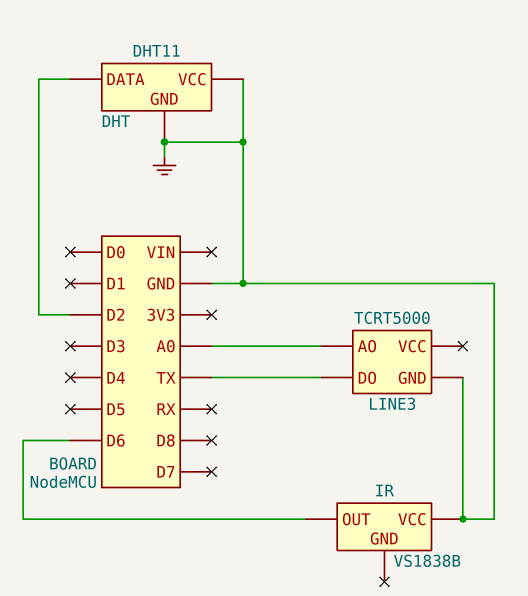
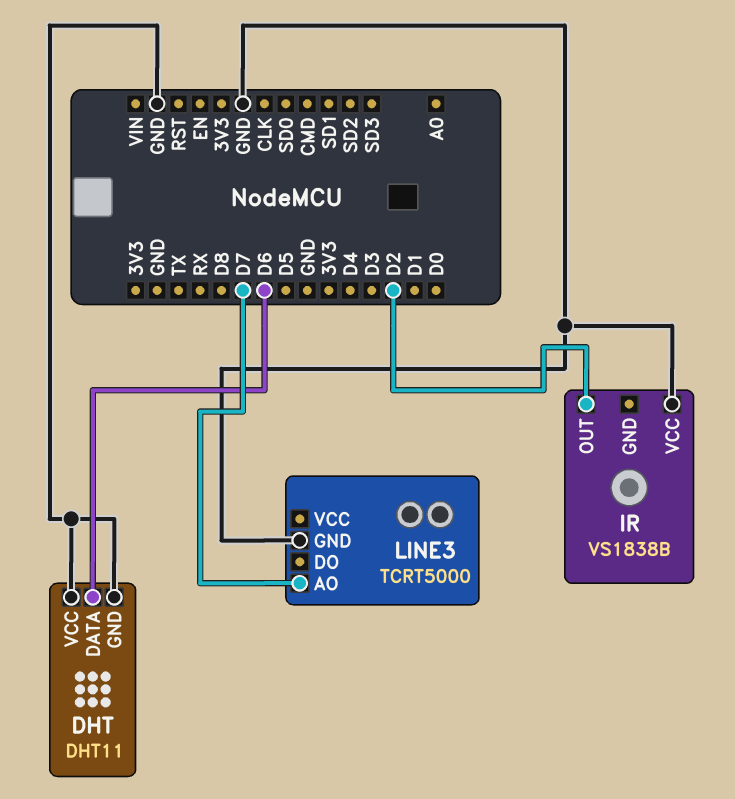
DHT pin DATA: D2 -> D6
IR pin OUT: D6 -> D2
LINE3 pin AO: A0 -> D7
LINE3 pin DO: TX -> none

